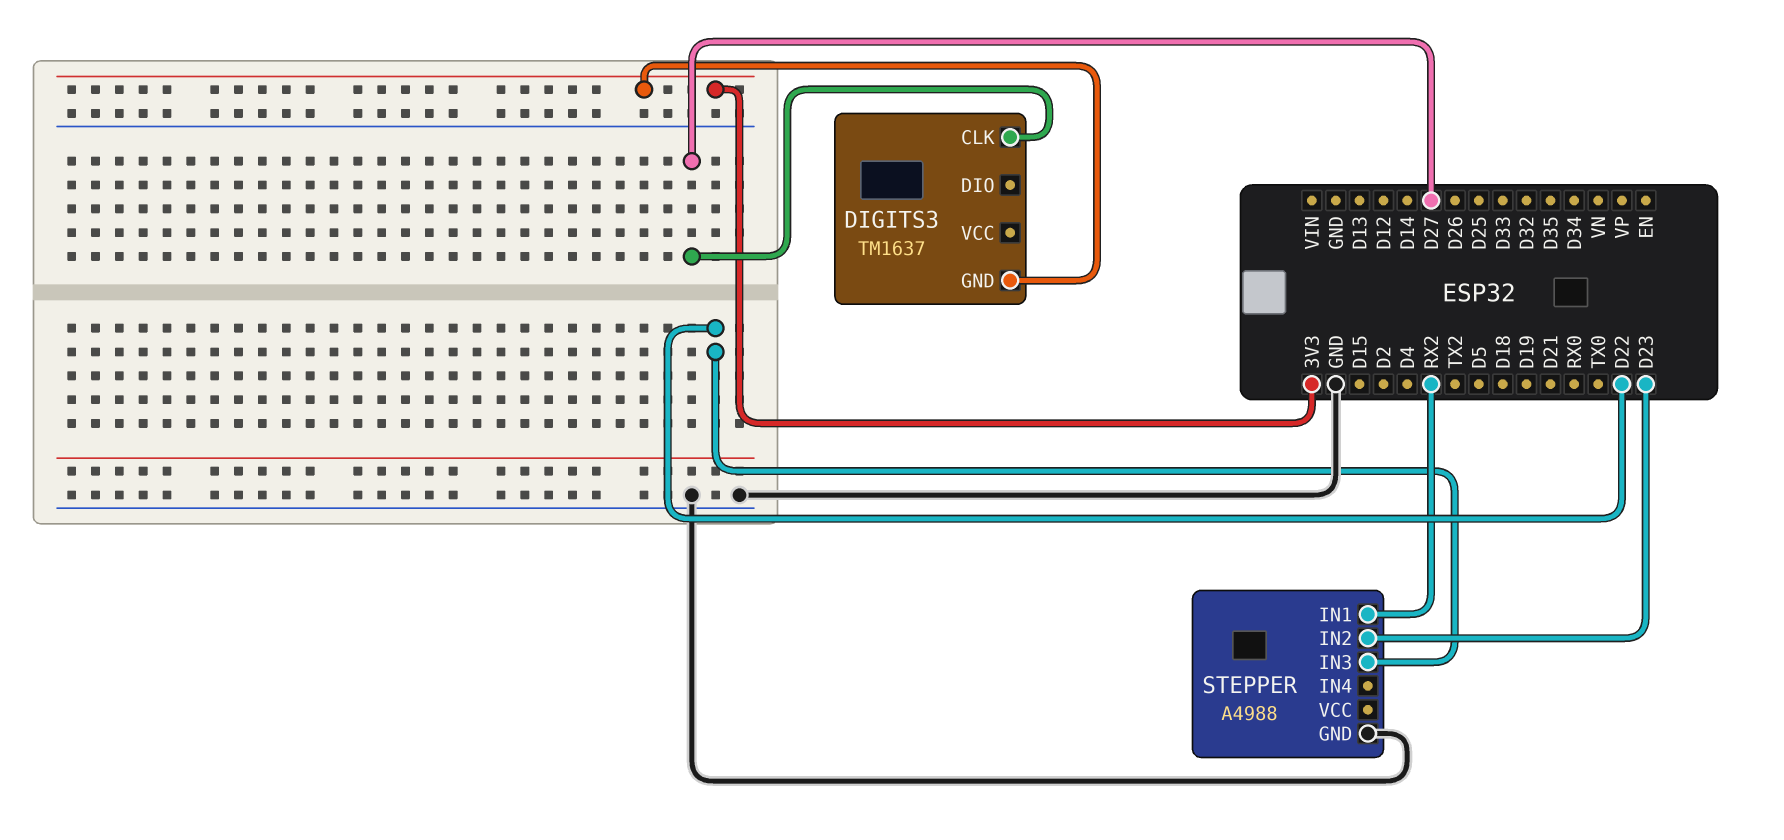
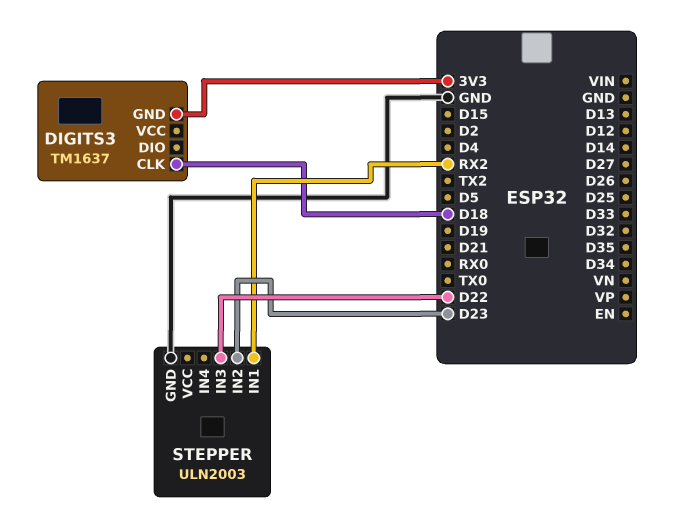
DIGITS3 pin CLK: D27 -> D18
STEPPER: A4988 -> ULN2003

